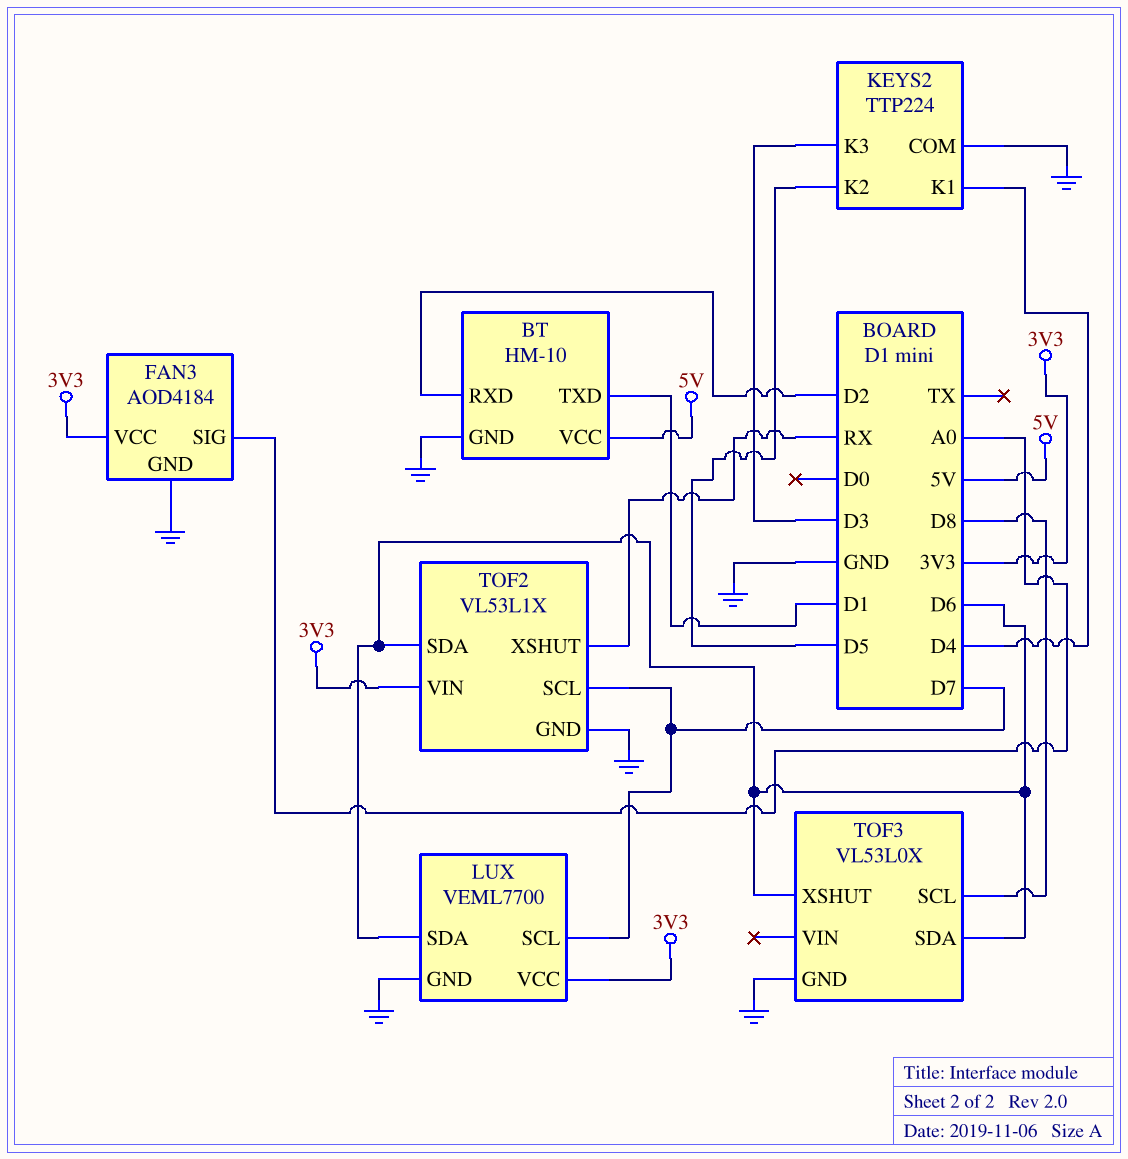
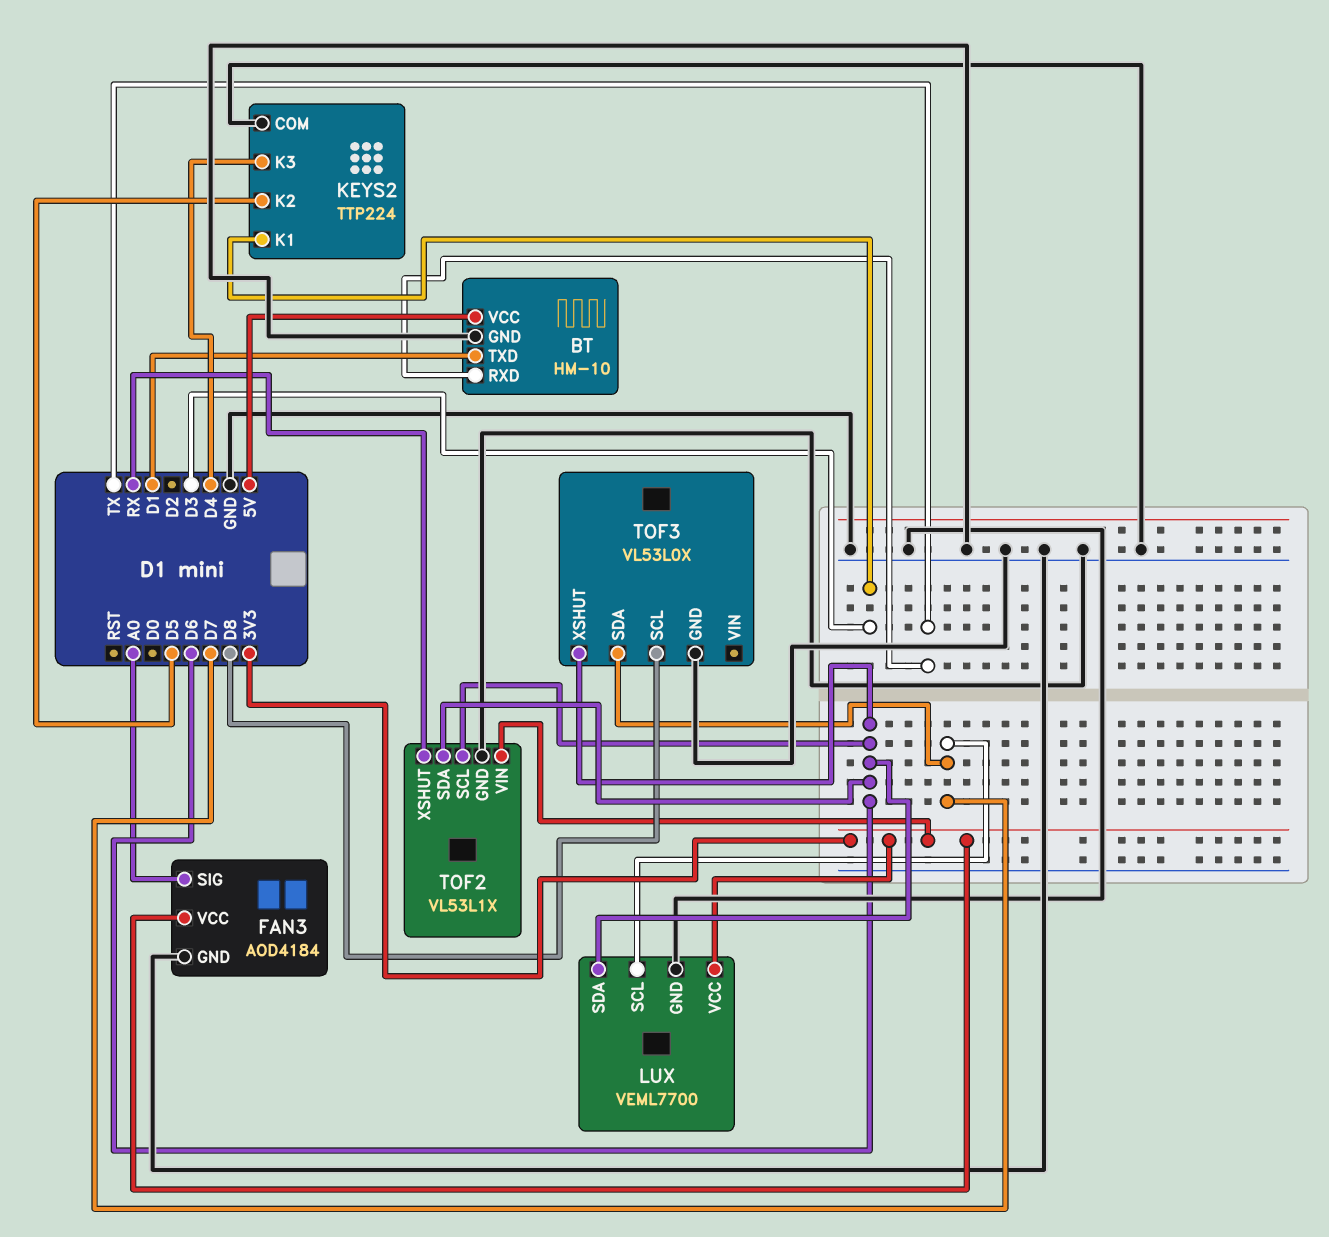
BT pin RXD: D2 -> TX
KEYS2 pin K1: D4 -> D3
KEYS2 pin K3: D3 -> D4
TOF2 pin SCL: D7 -> D6
TOF3 pin SDA: D6 -> D7

